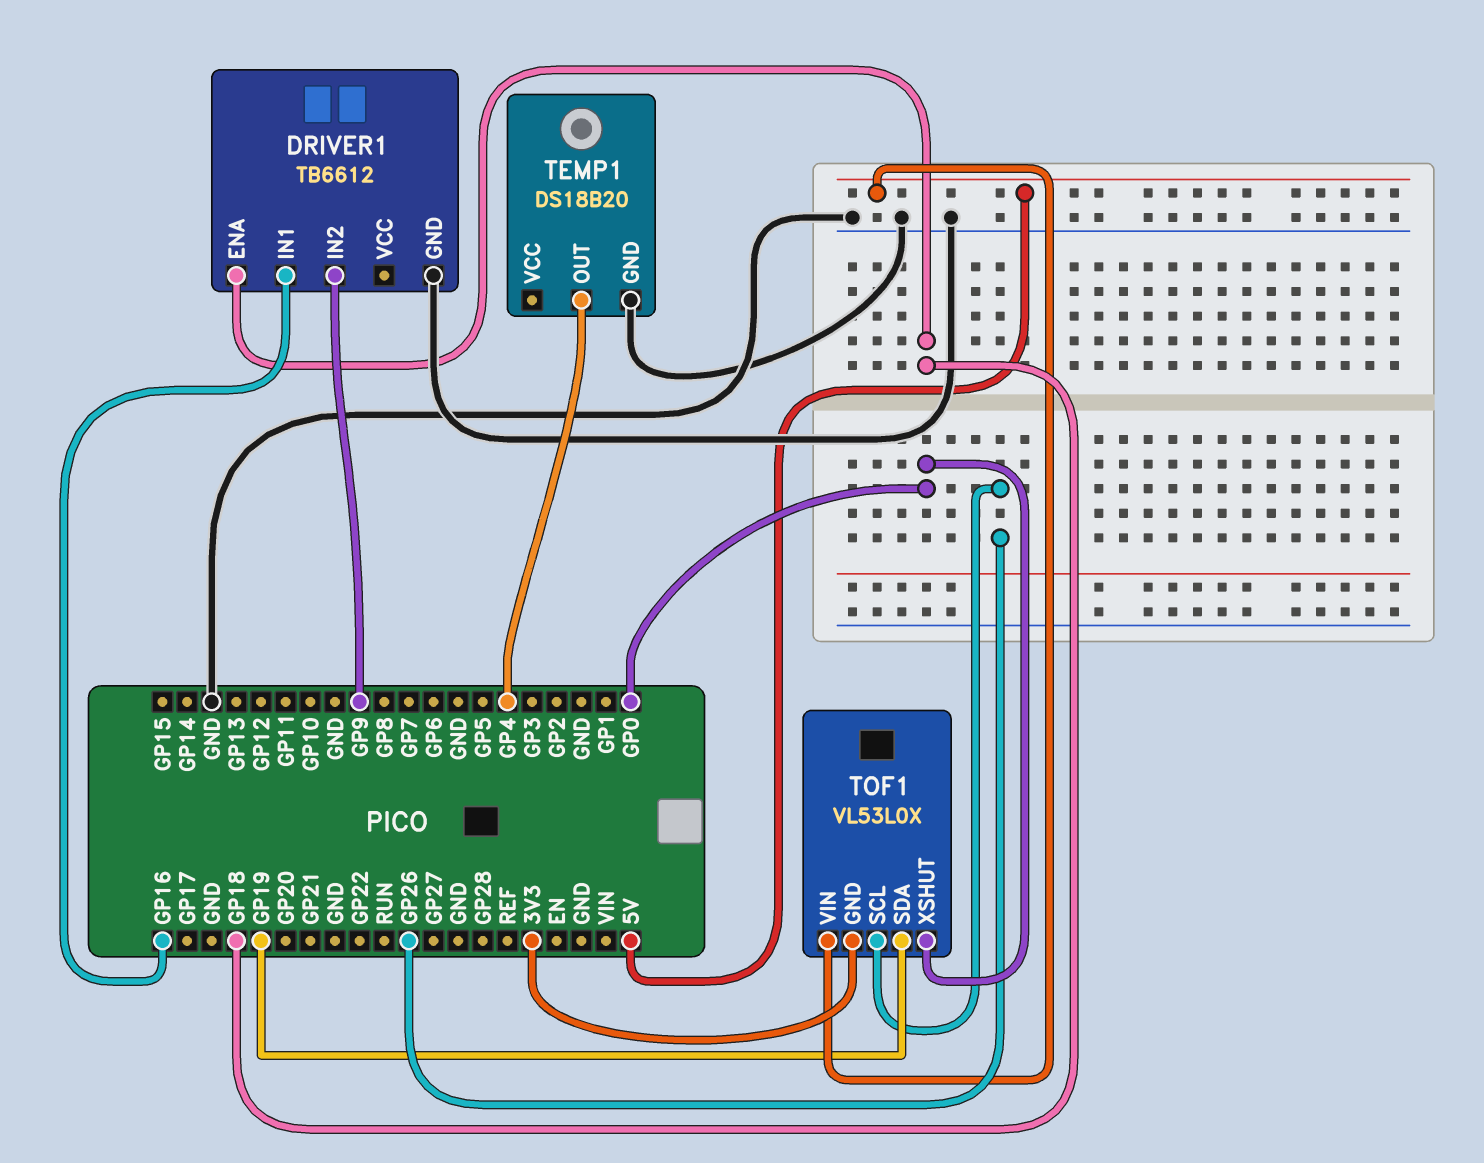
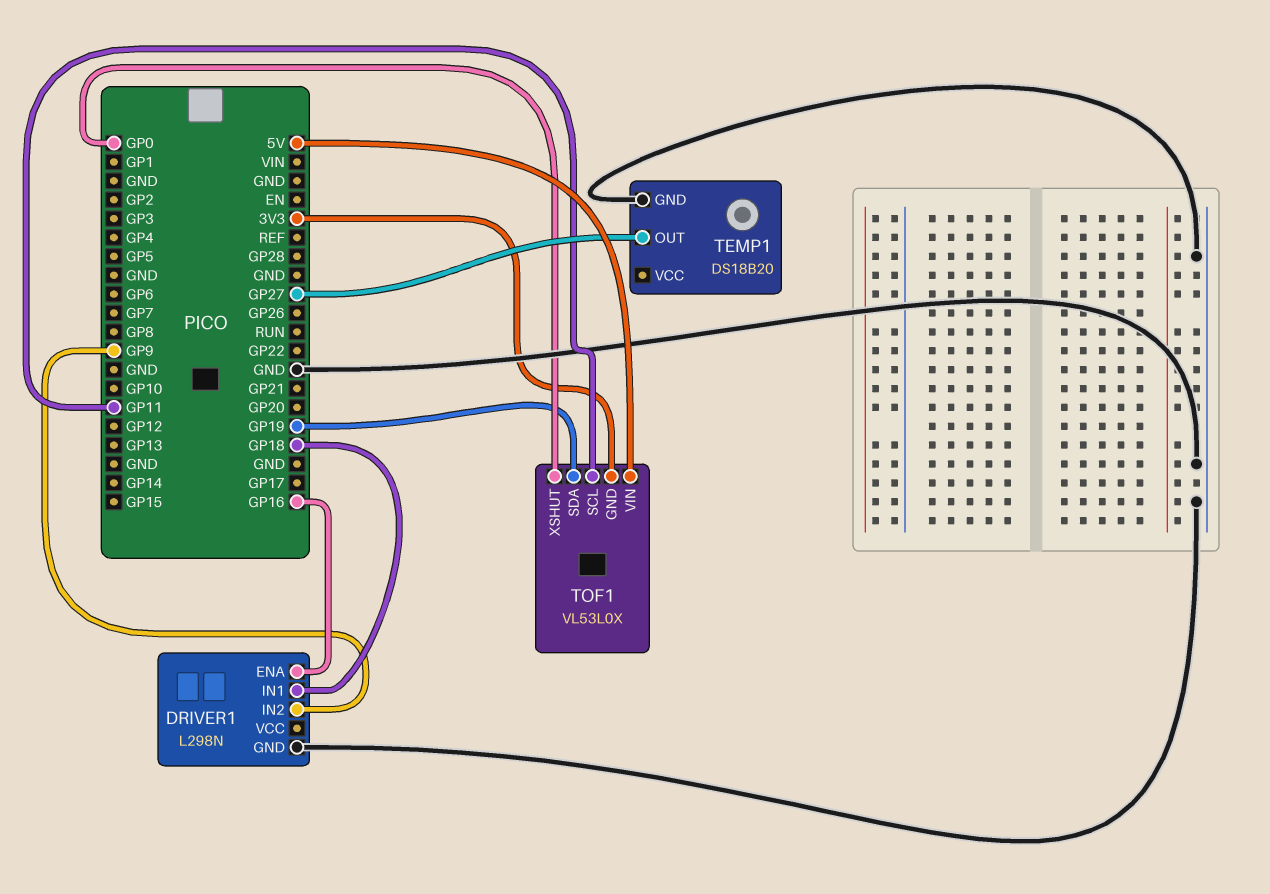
DRIVER1: TB6612 -> L298N
DRIVER1 pin ENA: GP18 -> GP16
DRIVER1 pin IN1: GP16 -> GP18
TEMP1 pin OUT: GP4 -> GP27
TOF1 pin SCL: GP26 -> GP11

